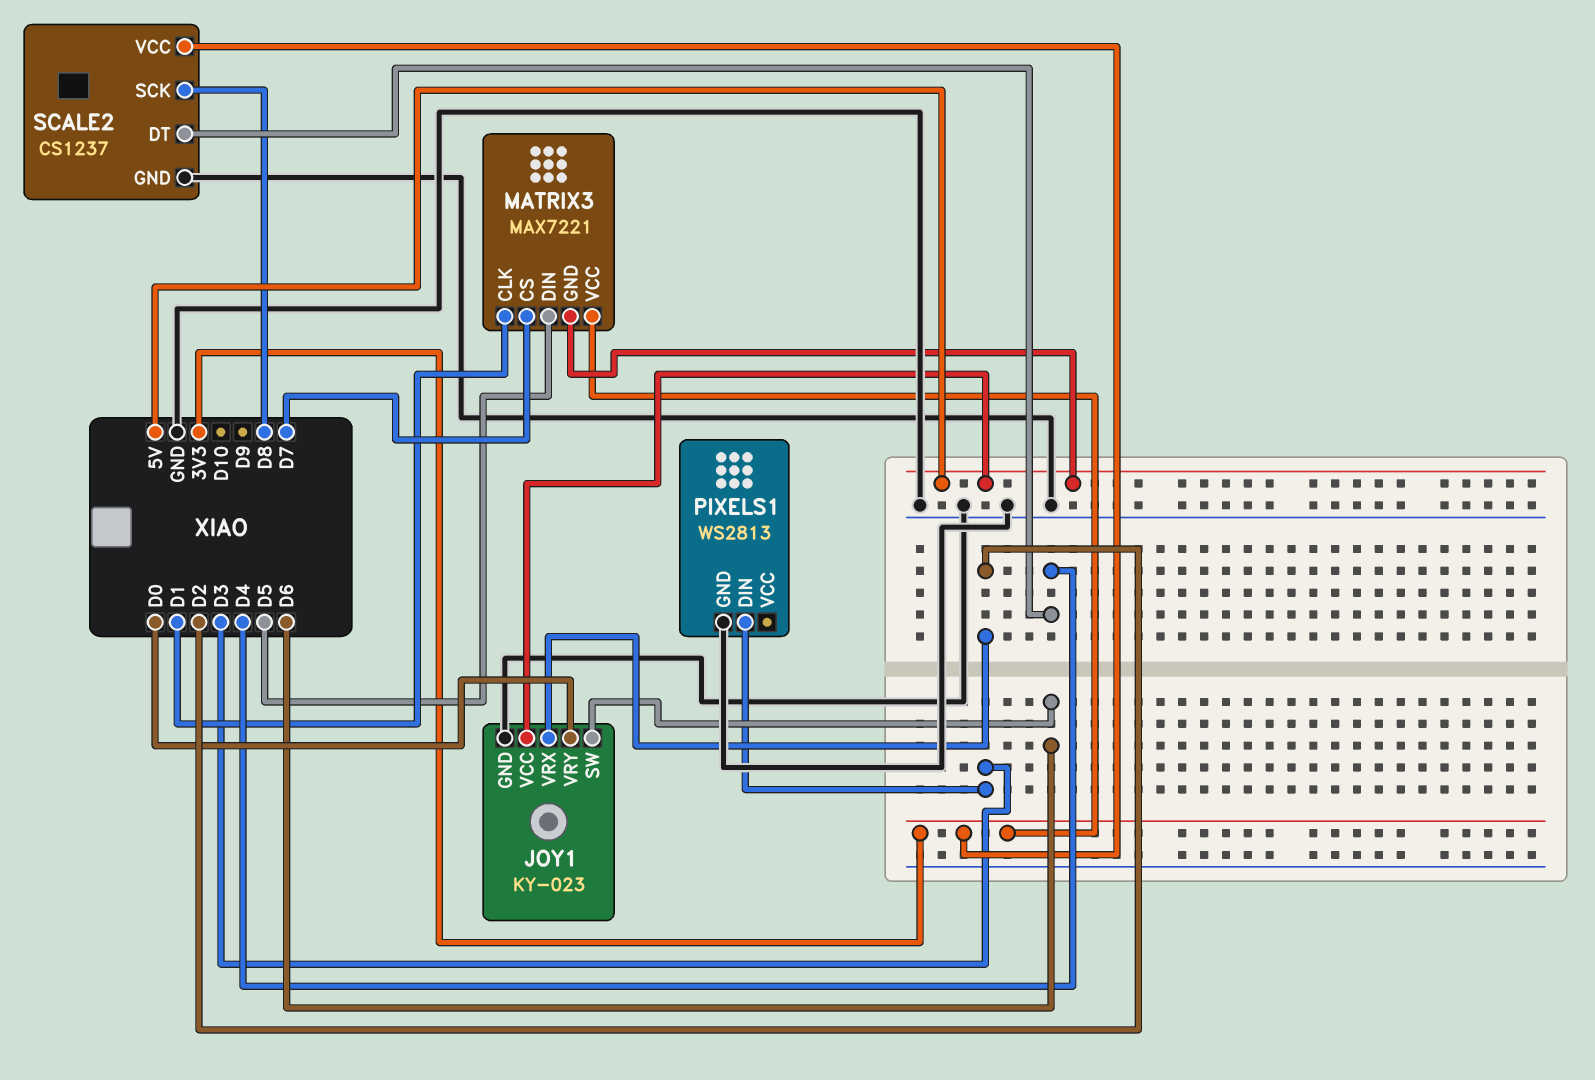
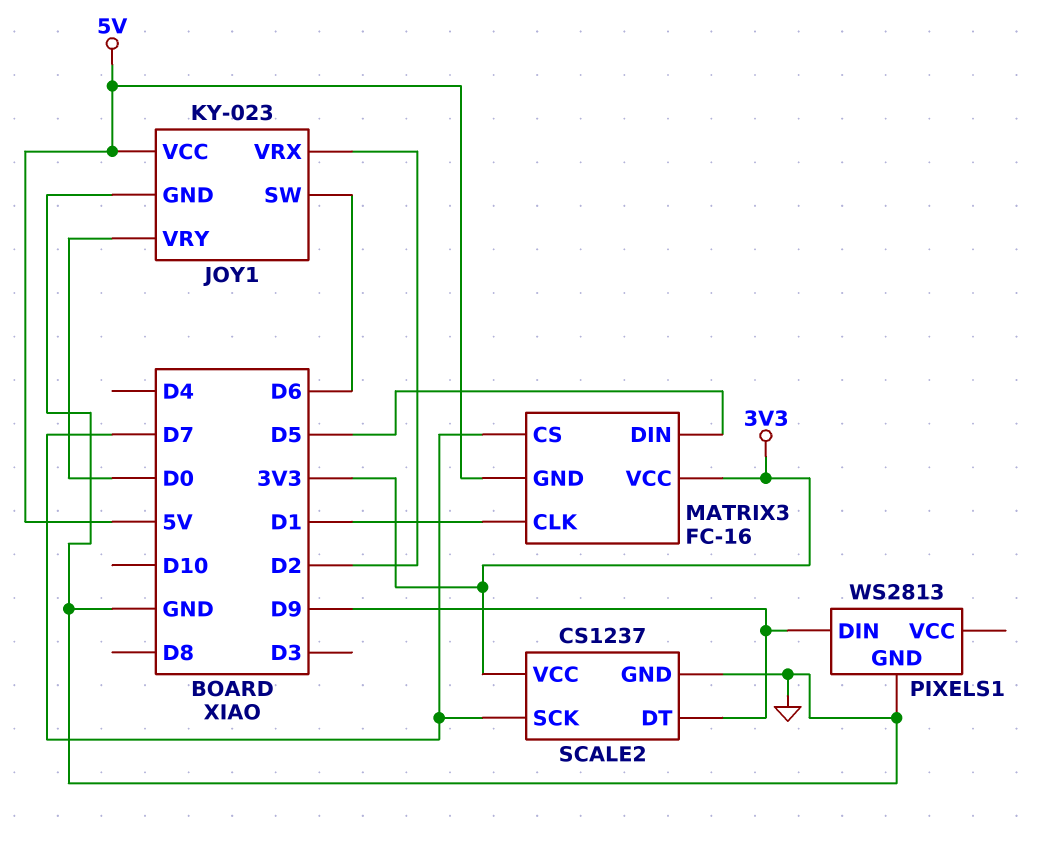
MATRIX3: MAX7221 -> FC-16
PIXELS1 pin DIN: D3 -> D9
SCALE2 pin DT: D4 -> D9
SCALE2 pin SCK: D8 -> D7

